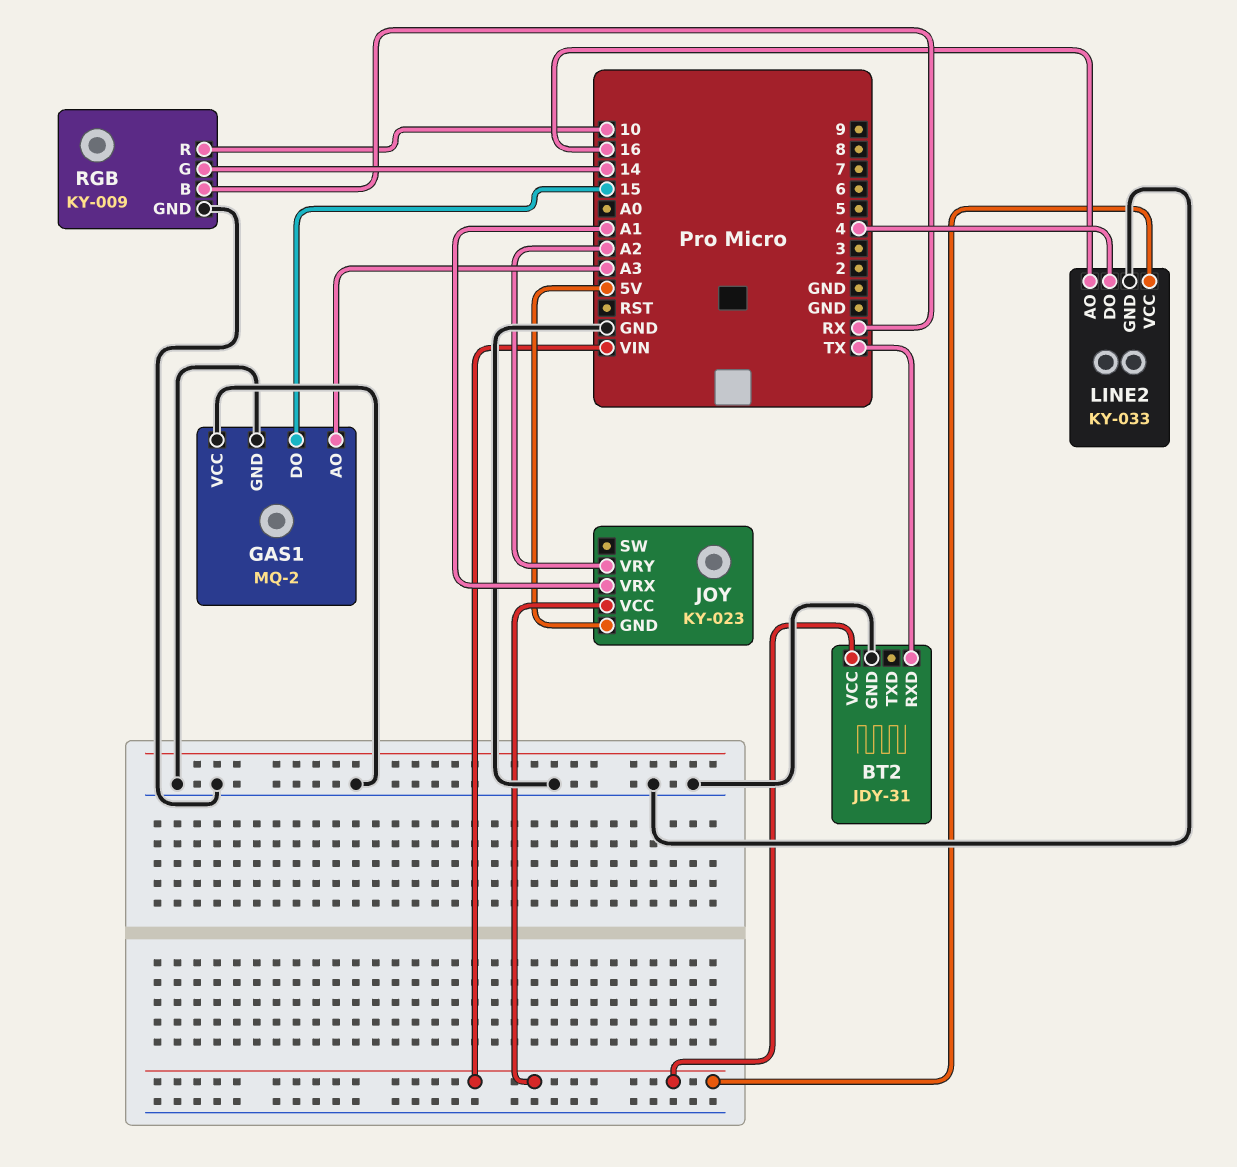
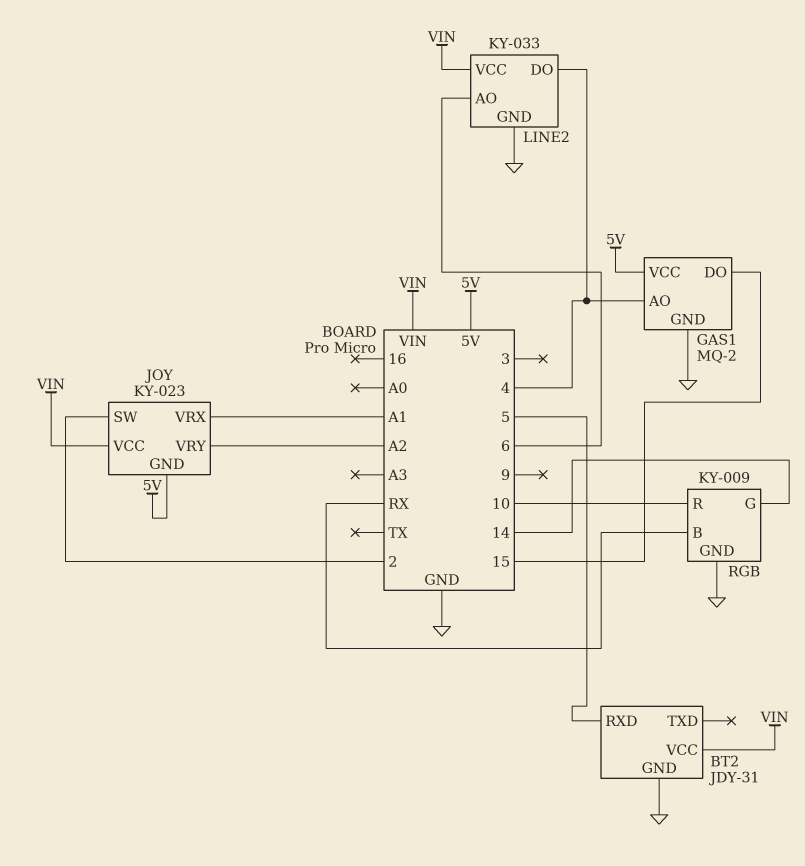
BT2 pin RXD: TX -> 5
GAS1 pin AO: A3 -> 4
GAS1 pin VCC: GND -> 5V
JOY pin SW: none -> 2
LINE2 pin AO: 16 -> 6

